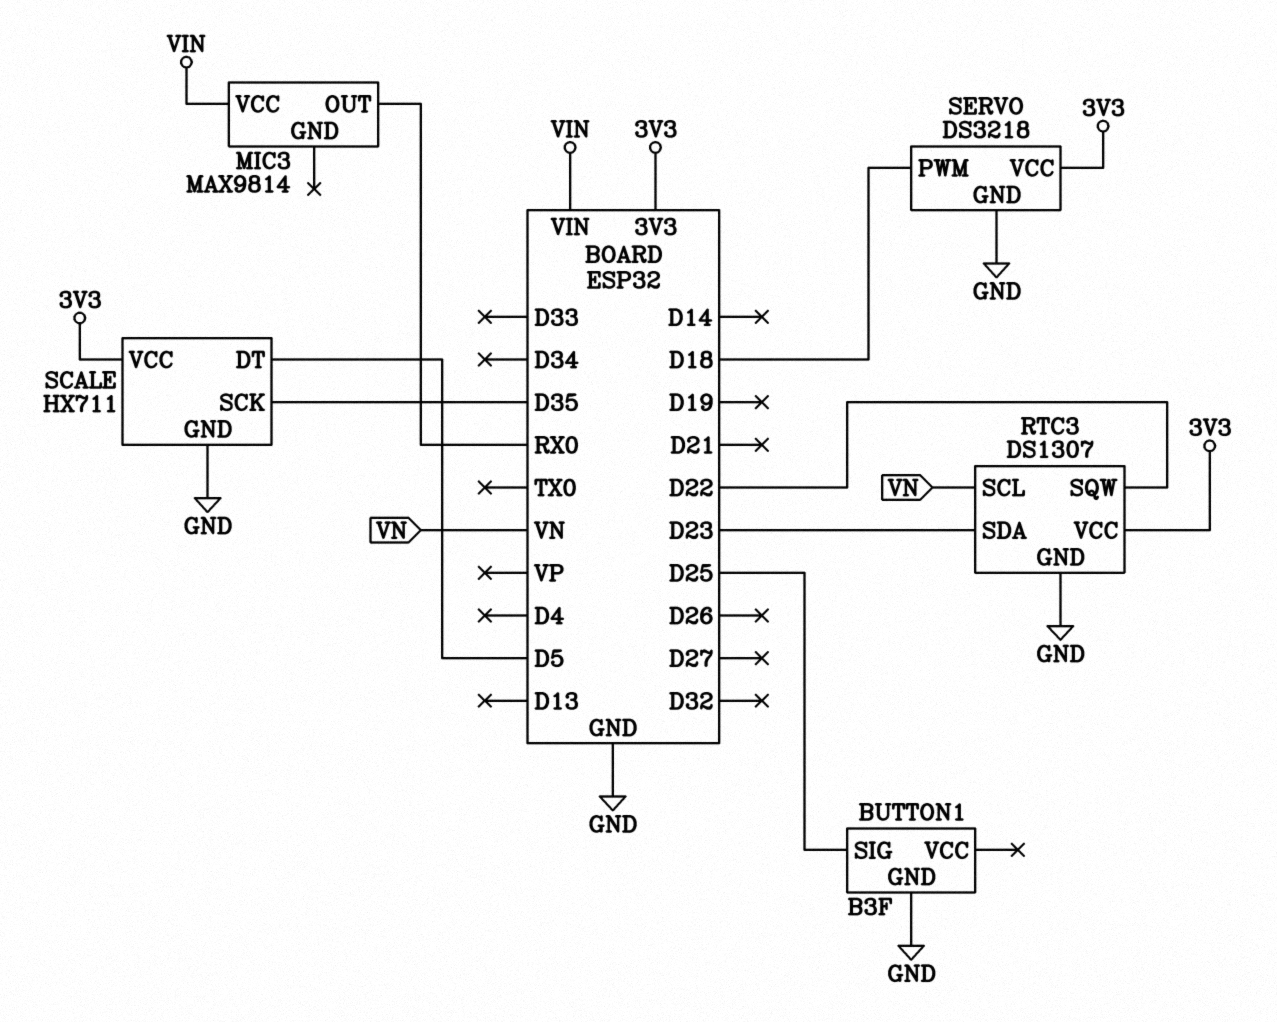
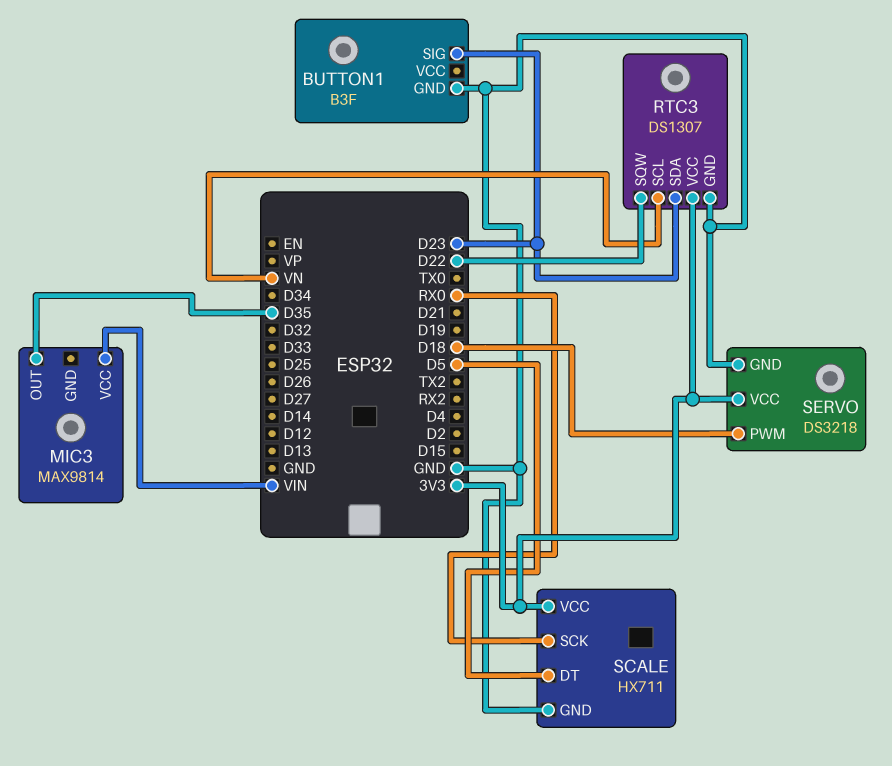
BUTTON1 pin SIG: D25 -> D23
MIC3 pin OUT: RX0 -> D35
SCALE pin SCK: D35 -> RX0

